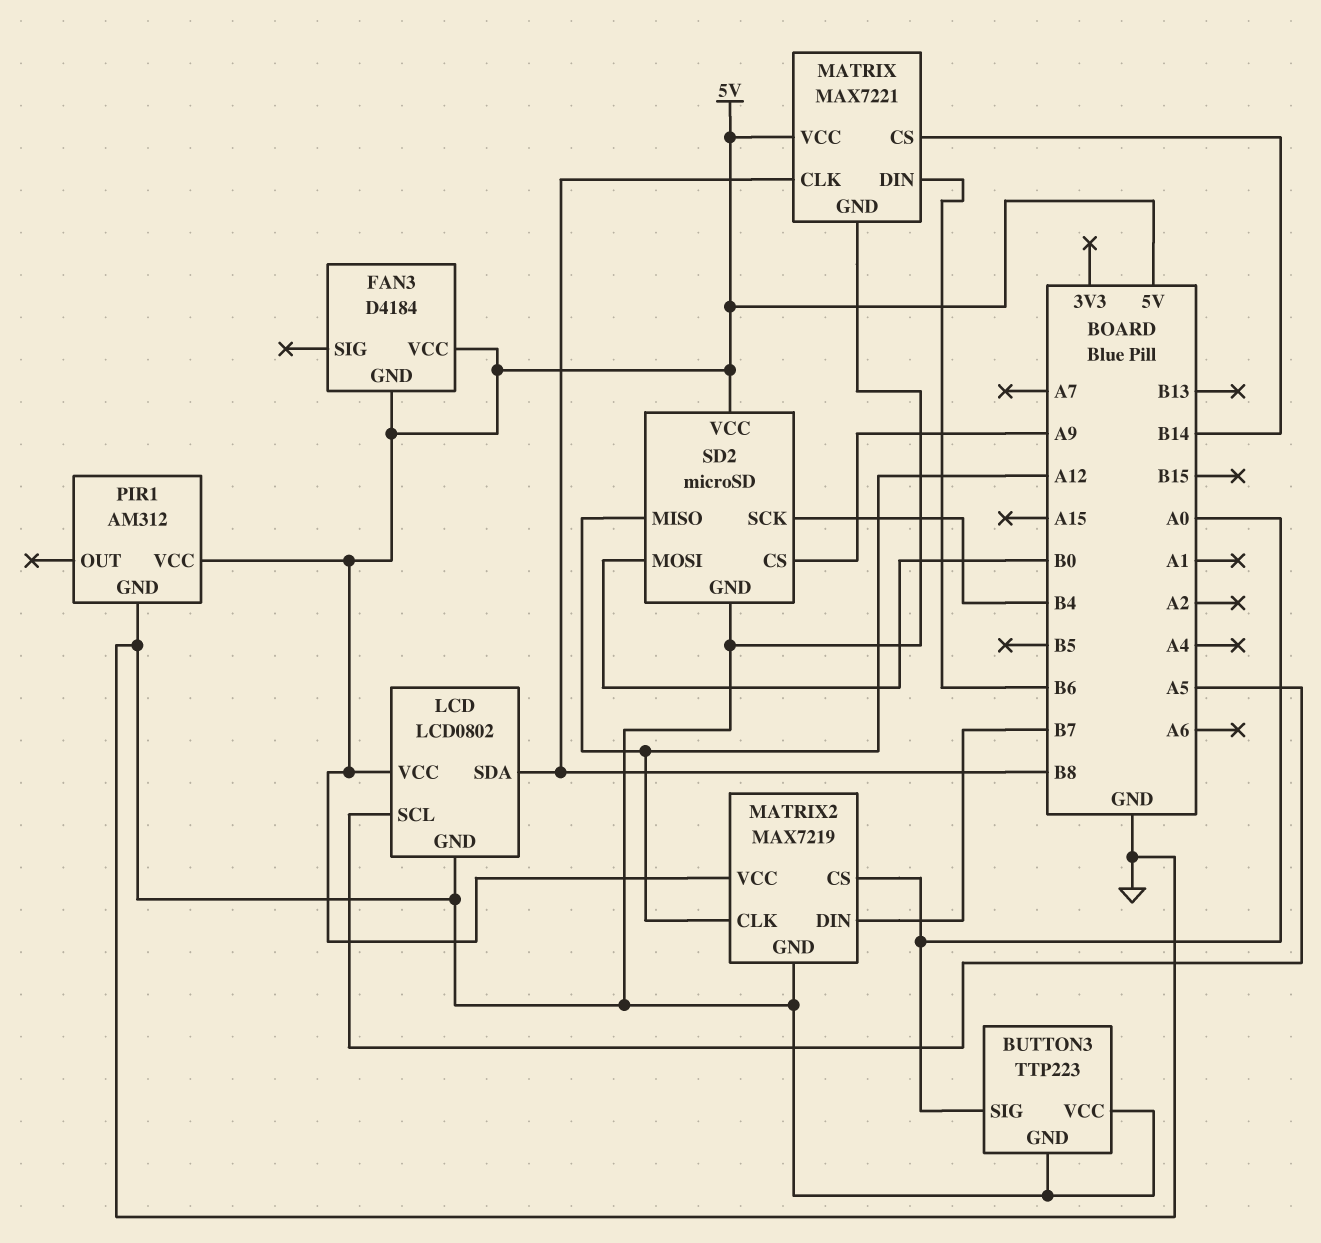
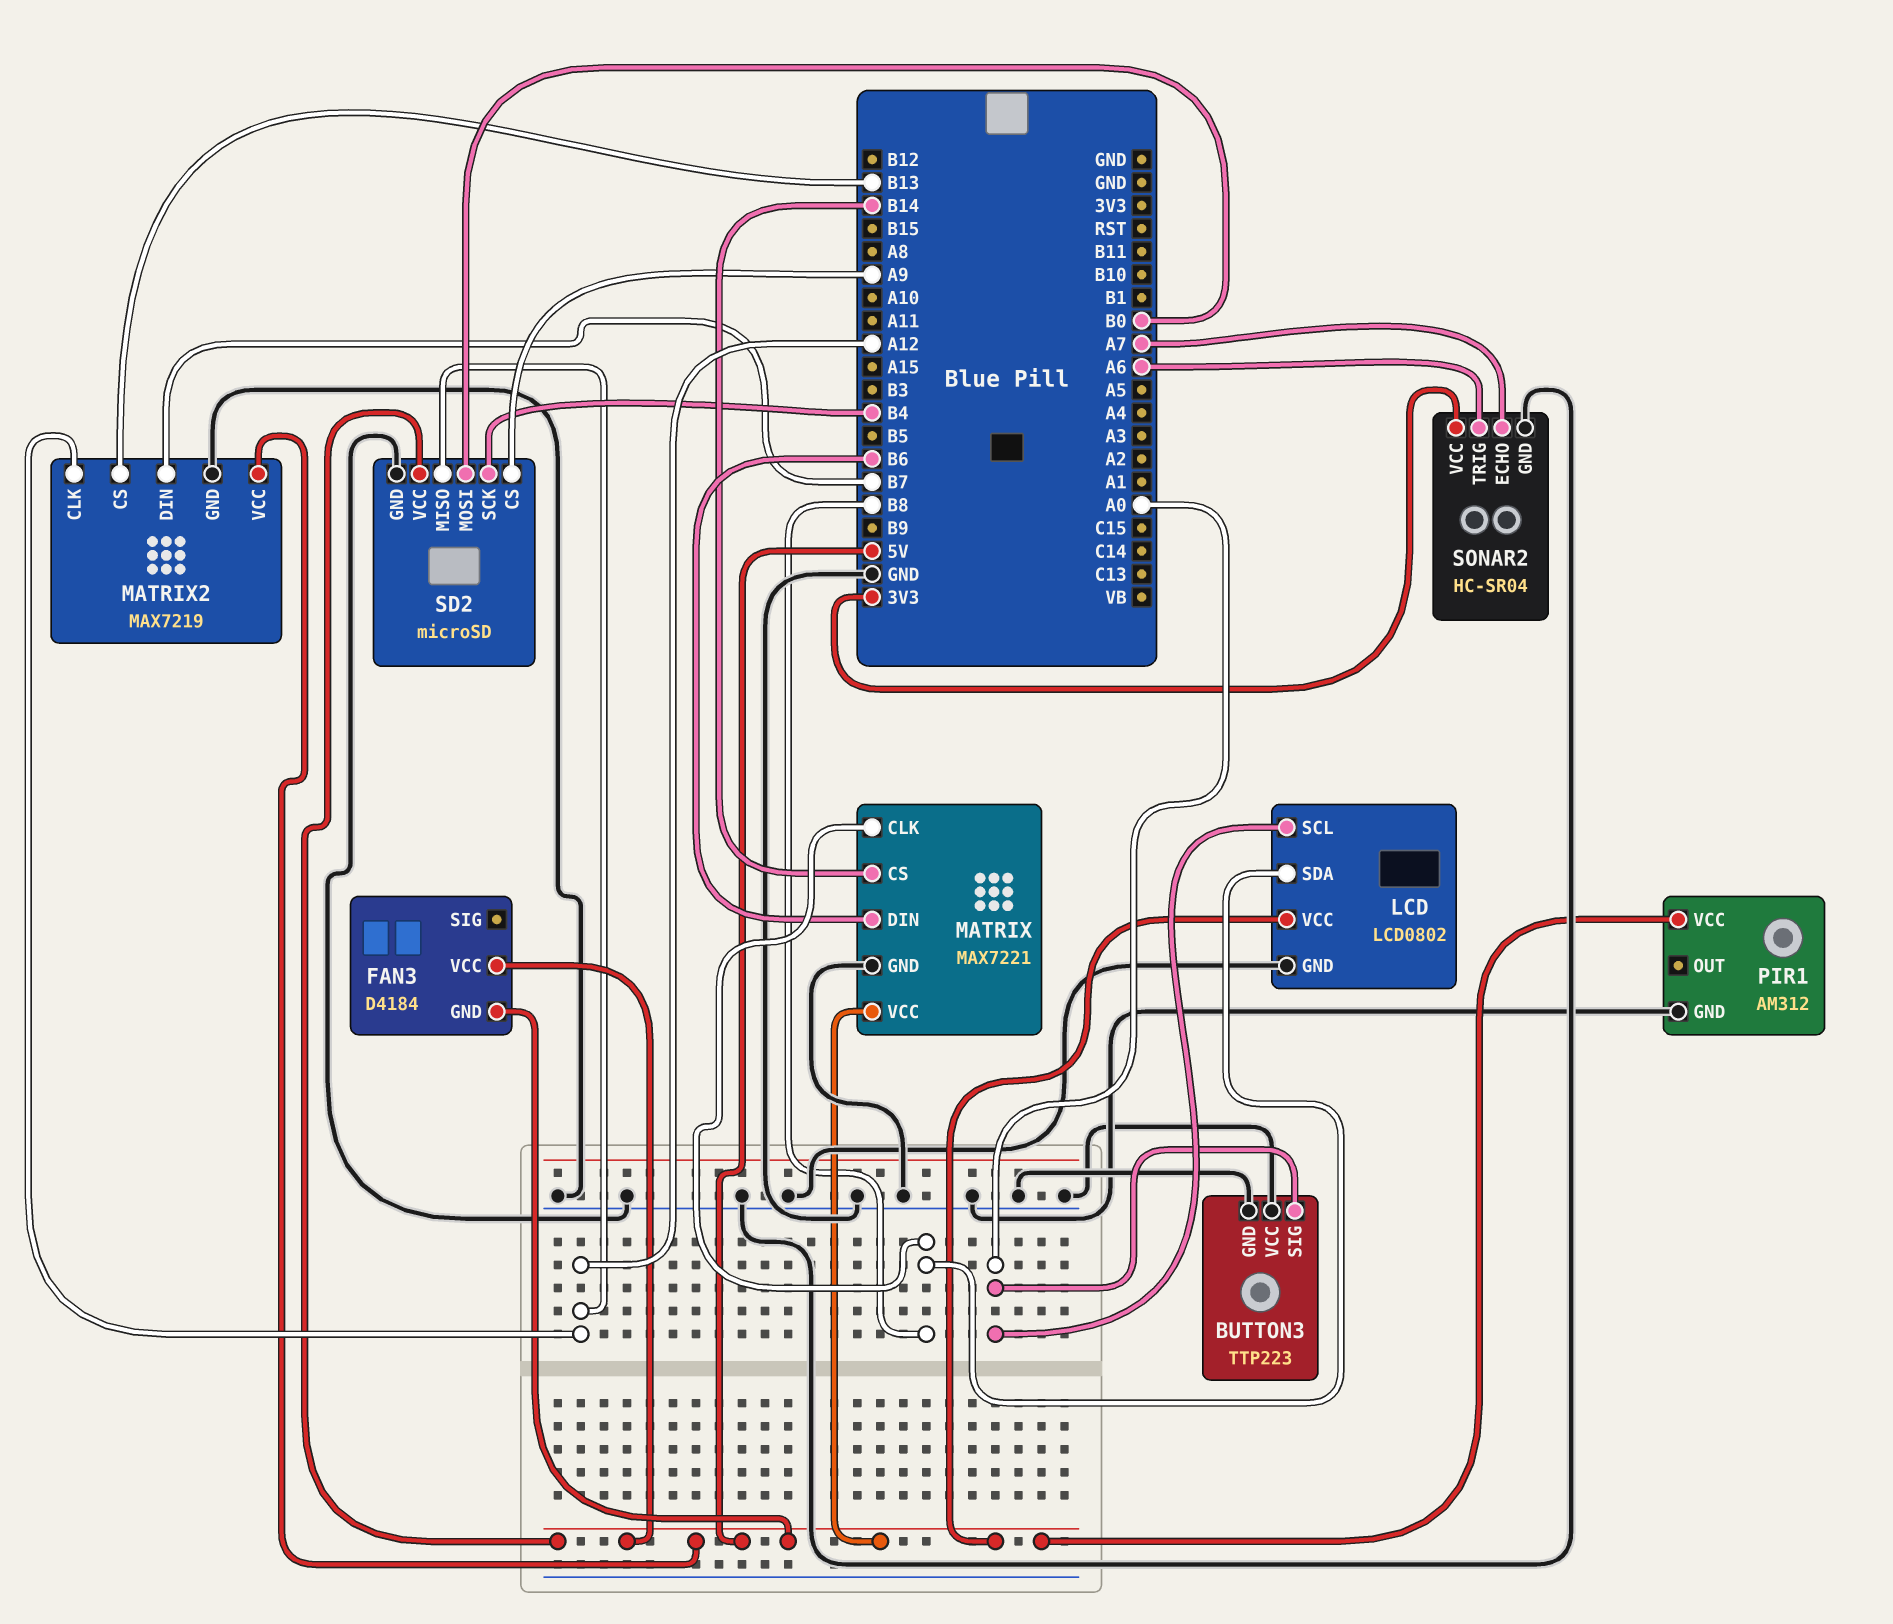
LCD pin SCL: A5 -> A0
MATRIX2 pin CS: A0 -> B13
SONAR2: none -> HC-SR04
SONAR2 pin ECHO: none -> A7
SONAR2 pin GND: none -> GND
SONAR2 pin TRIG: none -> A6
SONAR2 pin VCC: none -> 3V3

